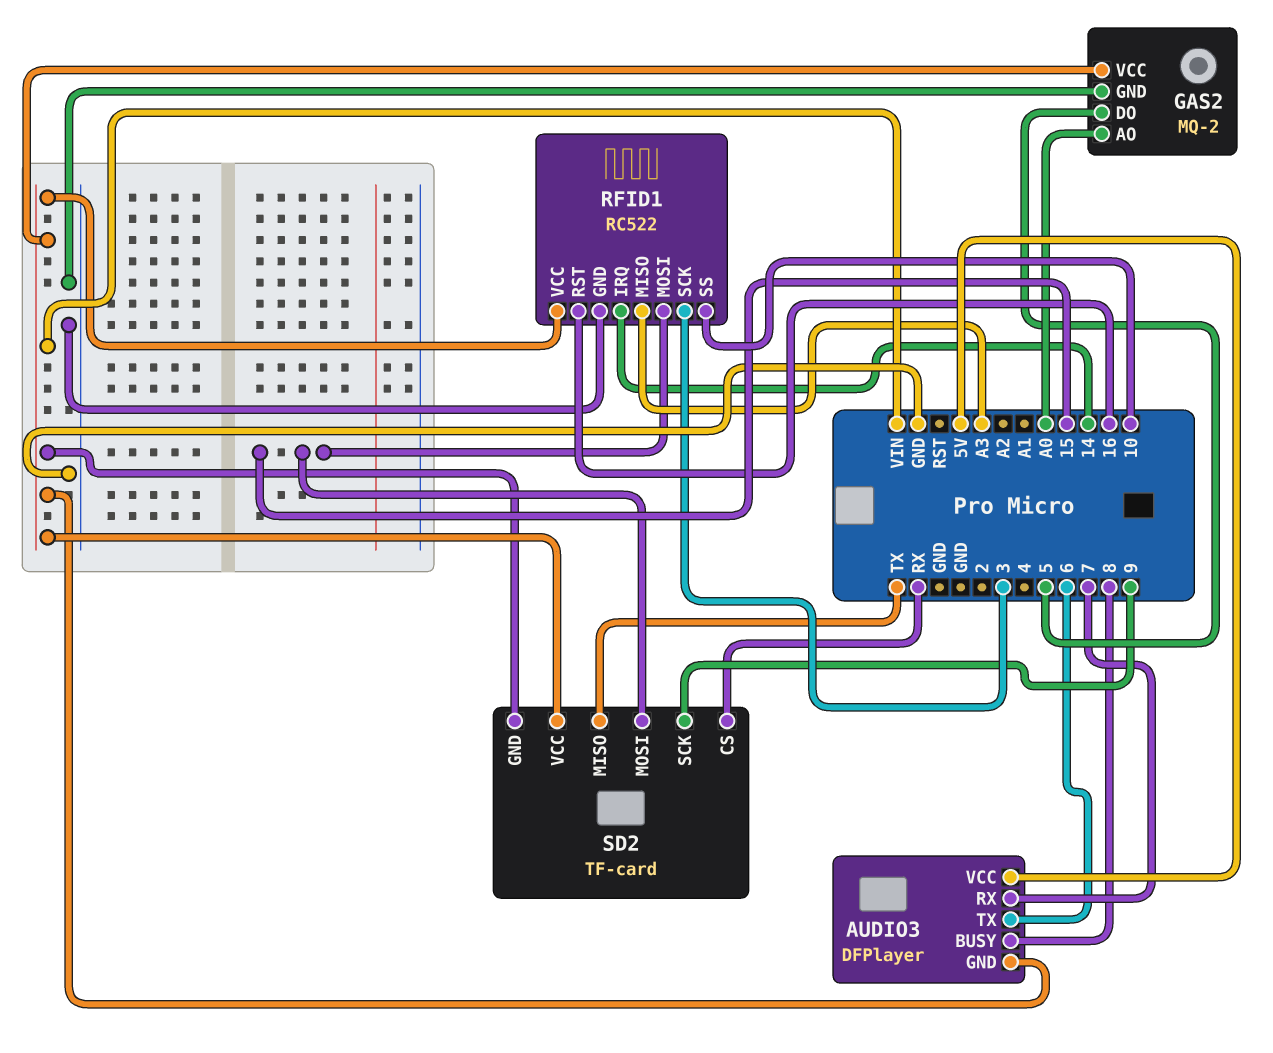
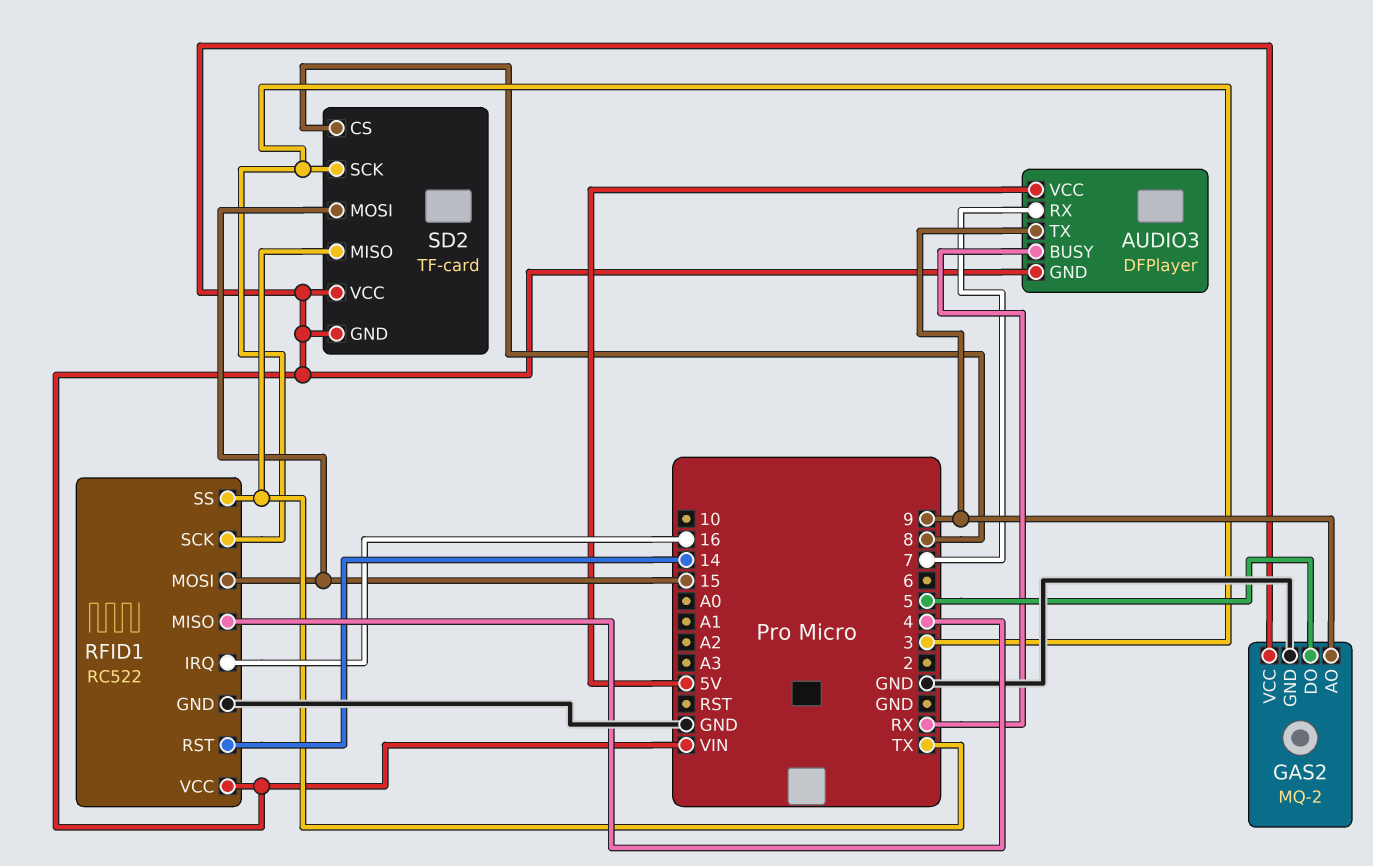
AUDIO3 pin BUSY: 8 -> RX
AUDIO3 pin TX: 6 -> 9
GAS2 pin AO: A0 -> 9
RFID1 pin IRQ: 14 -> 16
RFID1 pin MISO: A3 -> 4
RFID1 pin RST: 16 -> 14
RFID1 pin SS: 10 -> TX
SD2 pin CS: RX -> 8
SD2 pin SCK: 9 -> 3

